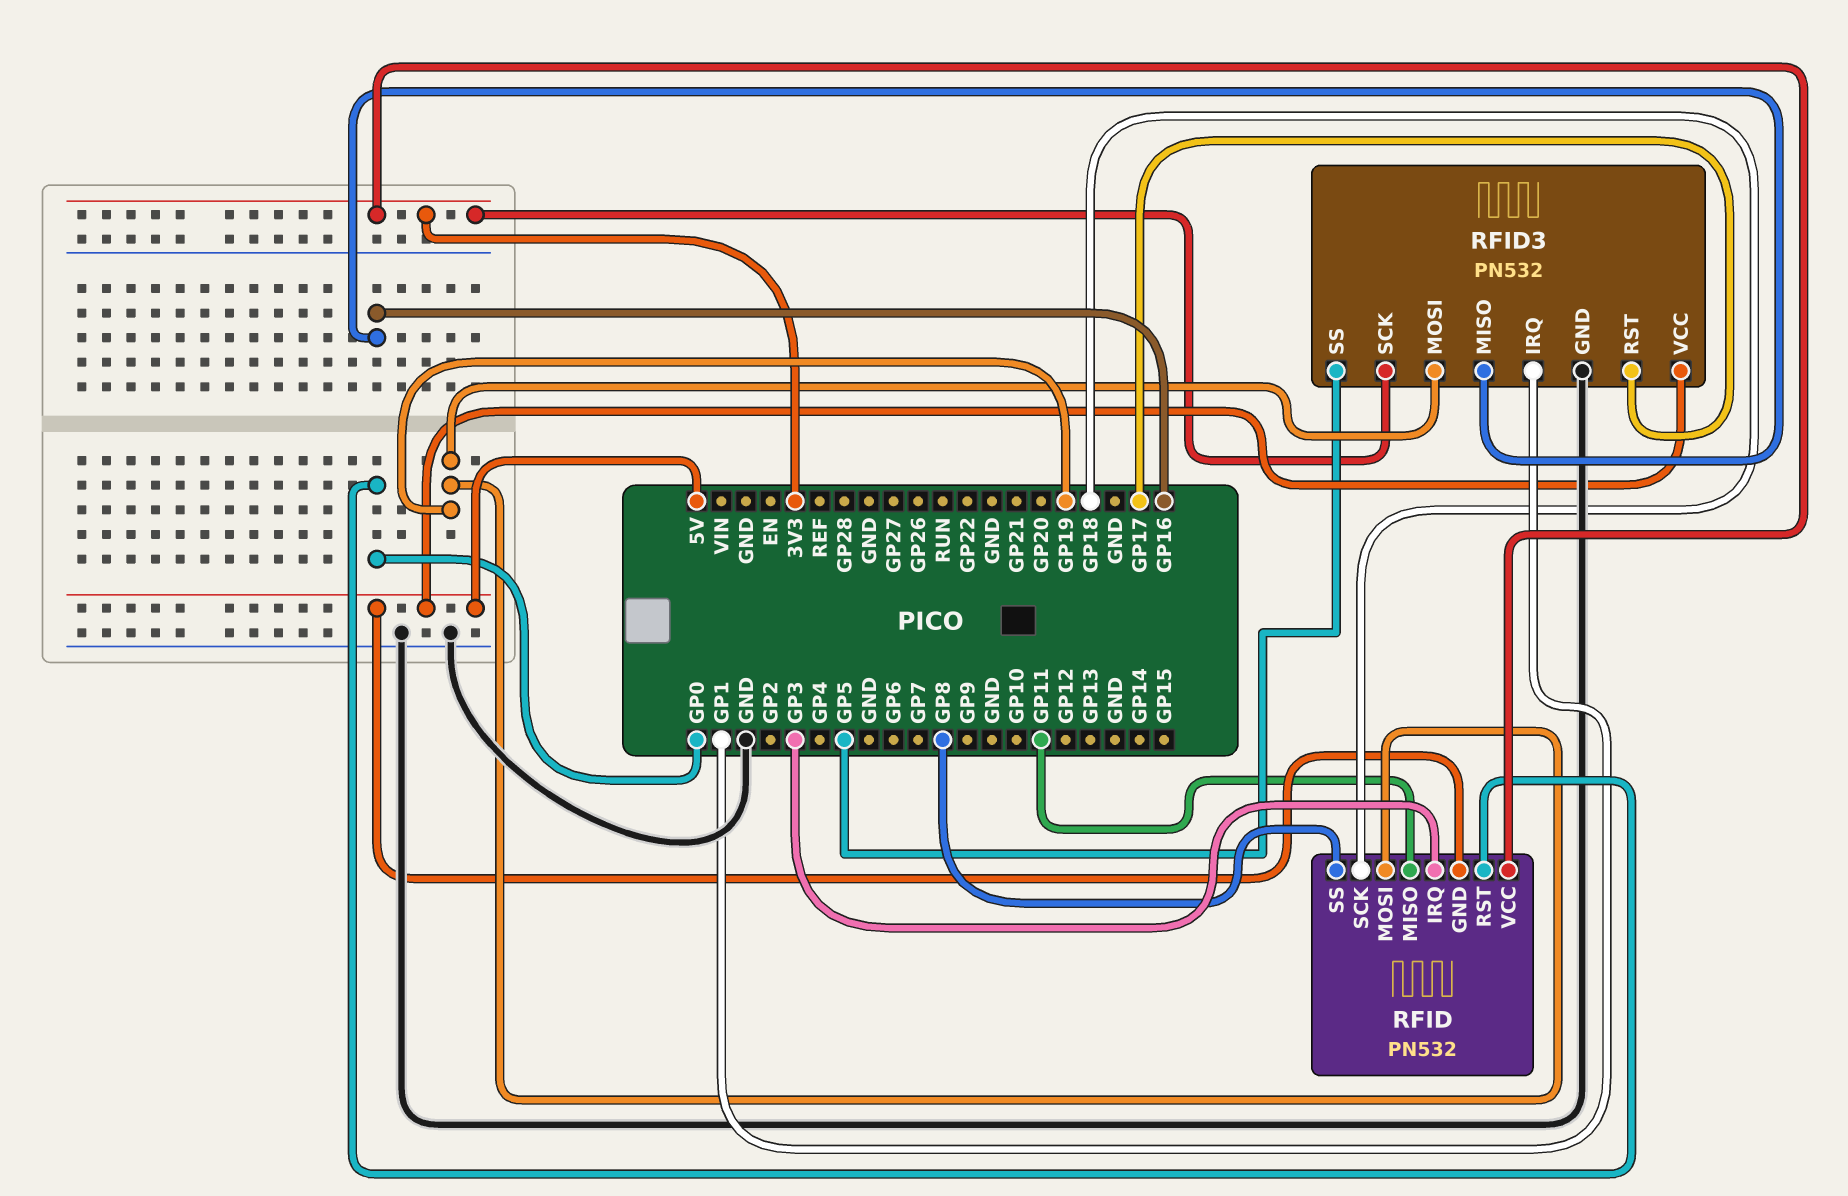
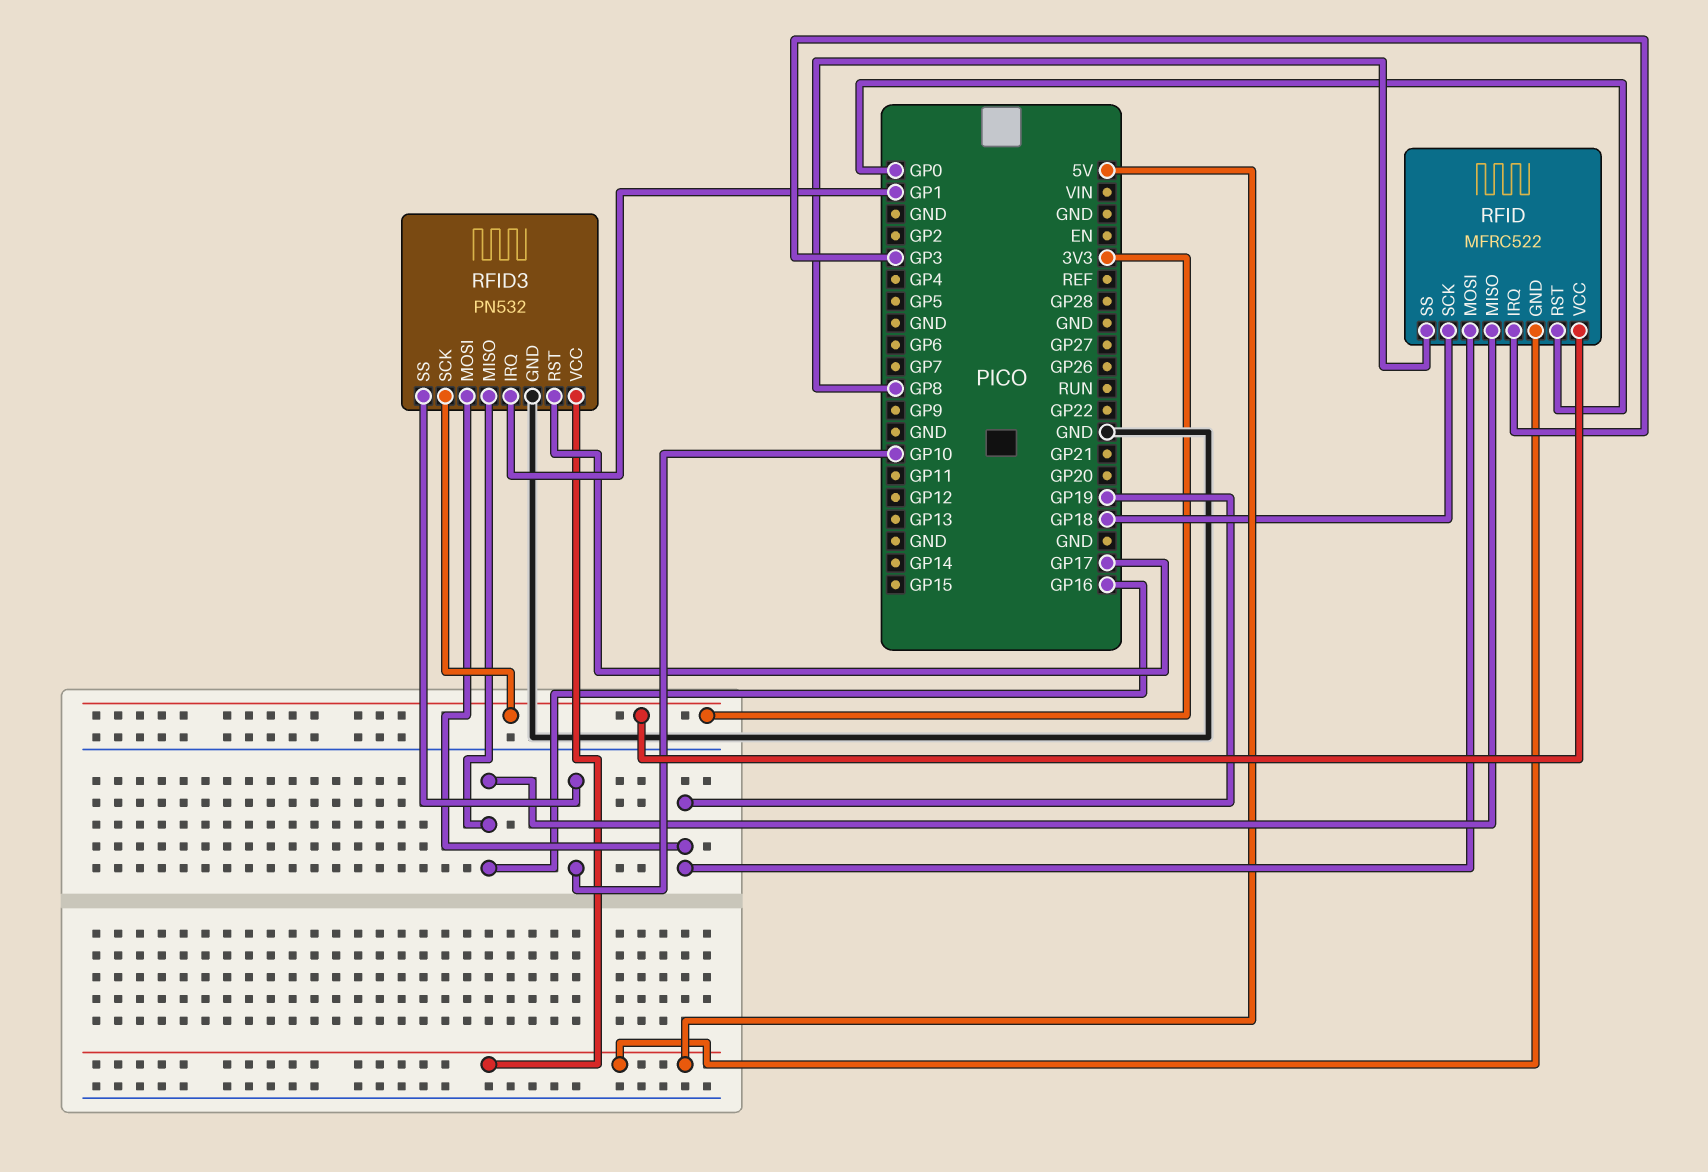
RFID: PN532 -> MFRC522
RFID pin MISO: GP11 -> GP16
RFID3 pin SS: GP5 -> GP10

